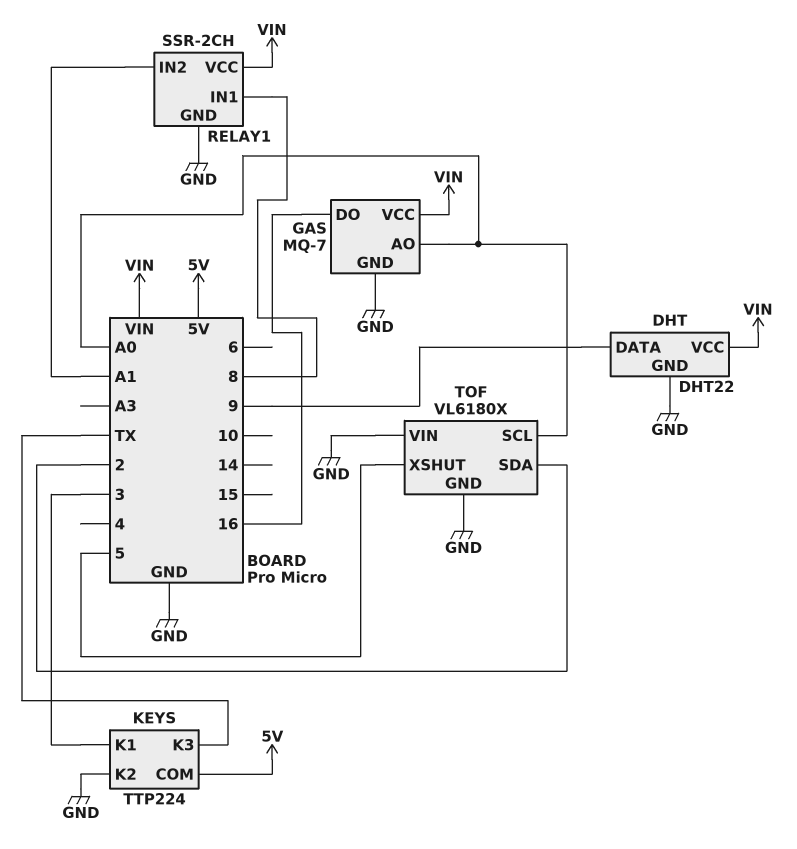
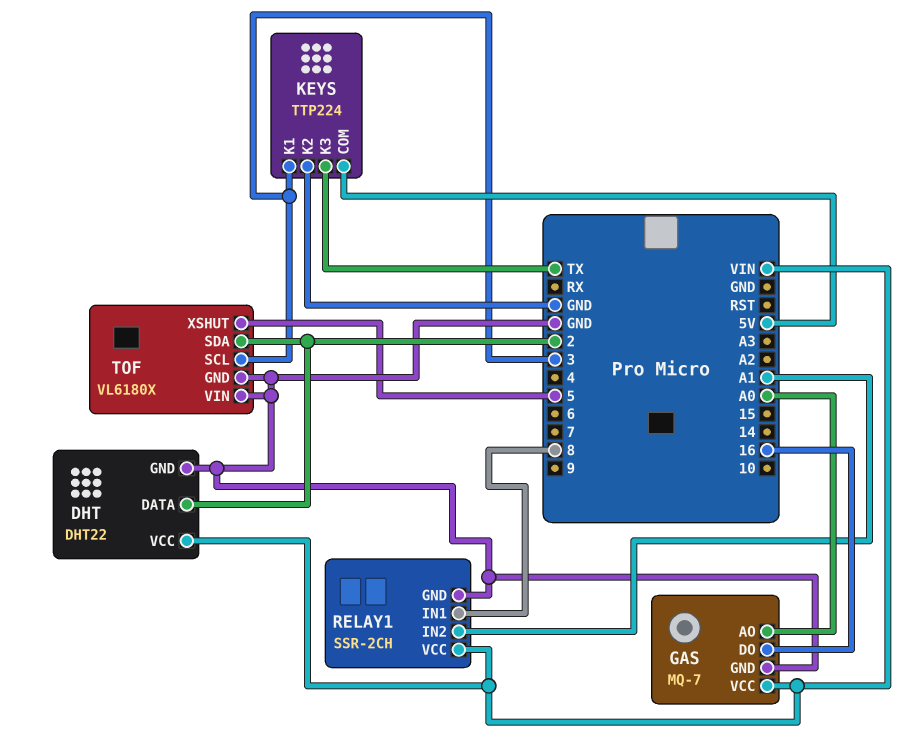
DHT pin DATA: 9 -> 2
TOF pin SCL: A0 -> 3

